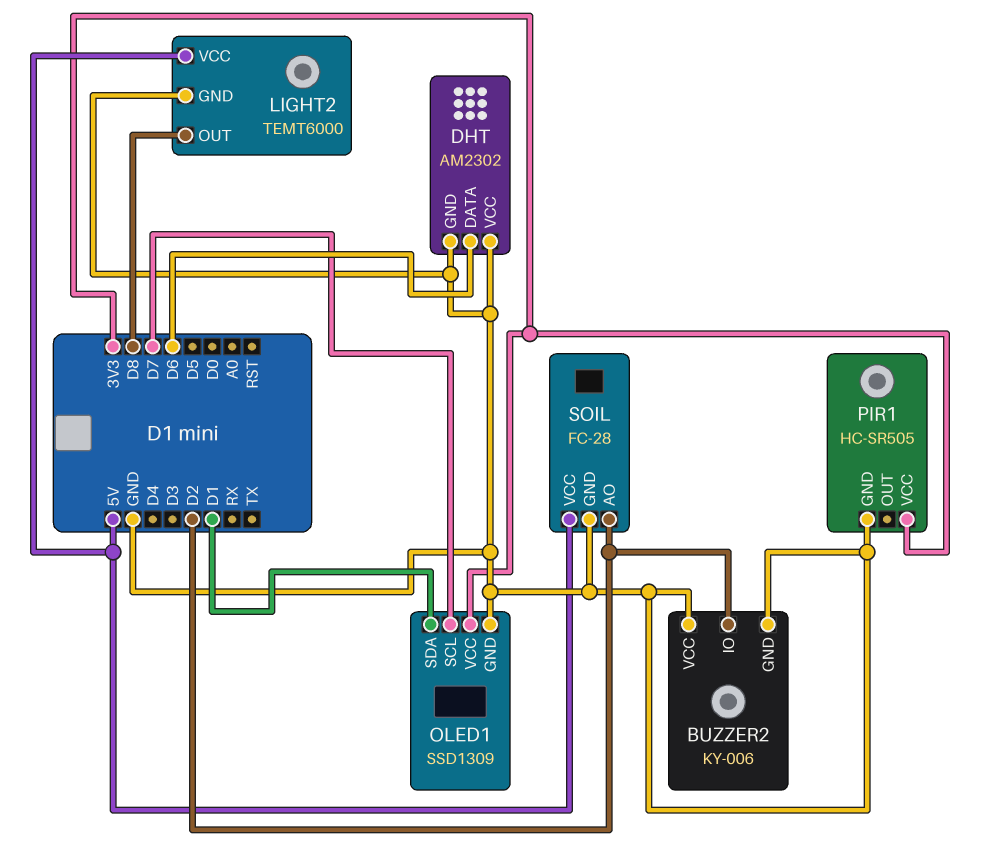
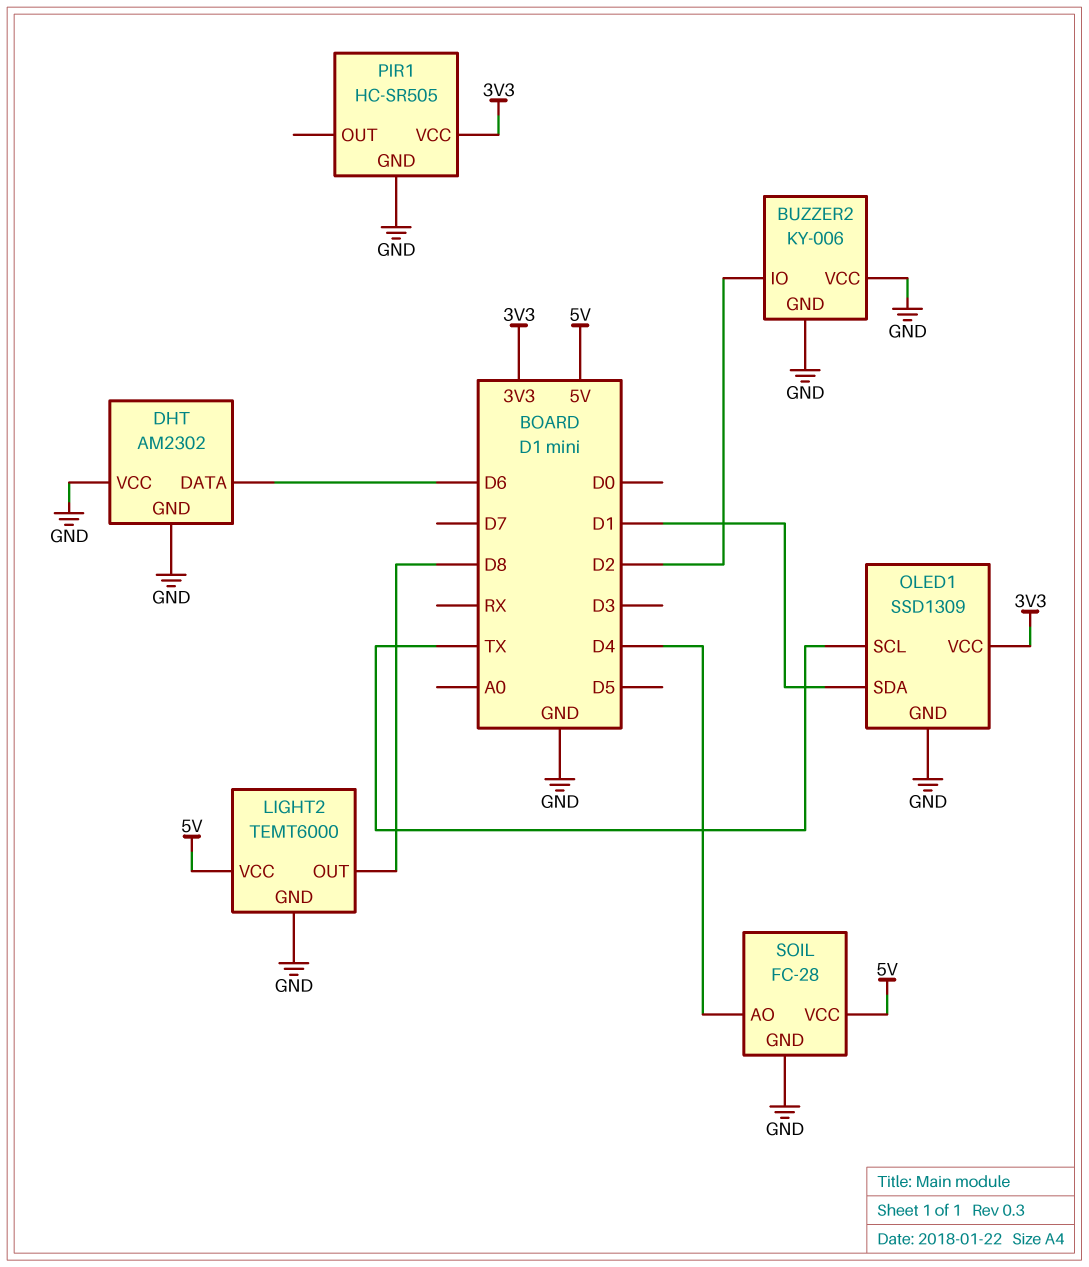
OLED1 pin SCL: D7 -> TX
SOIL pin AO: D2 -> D4

